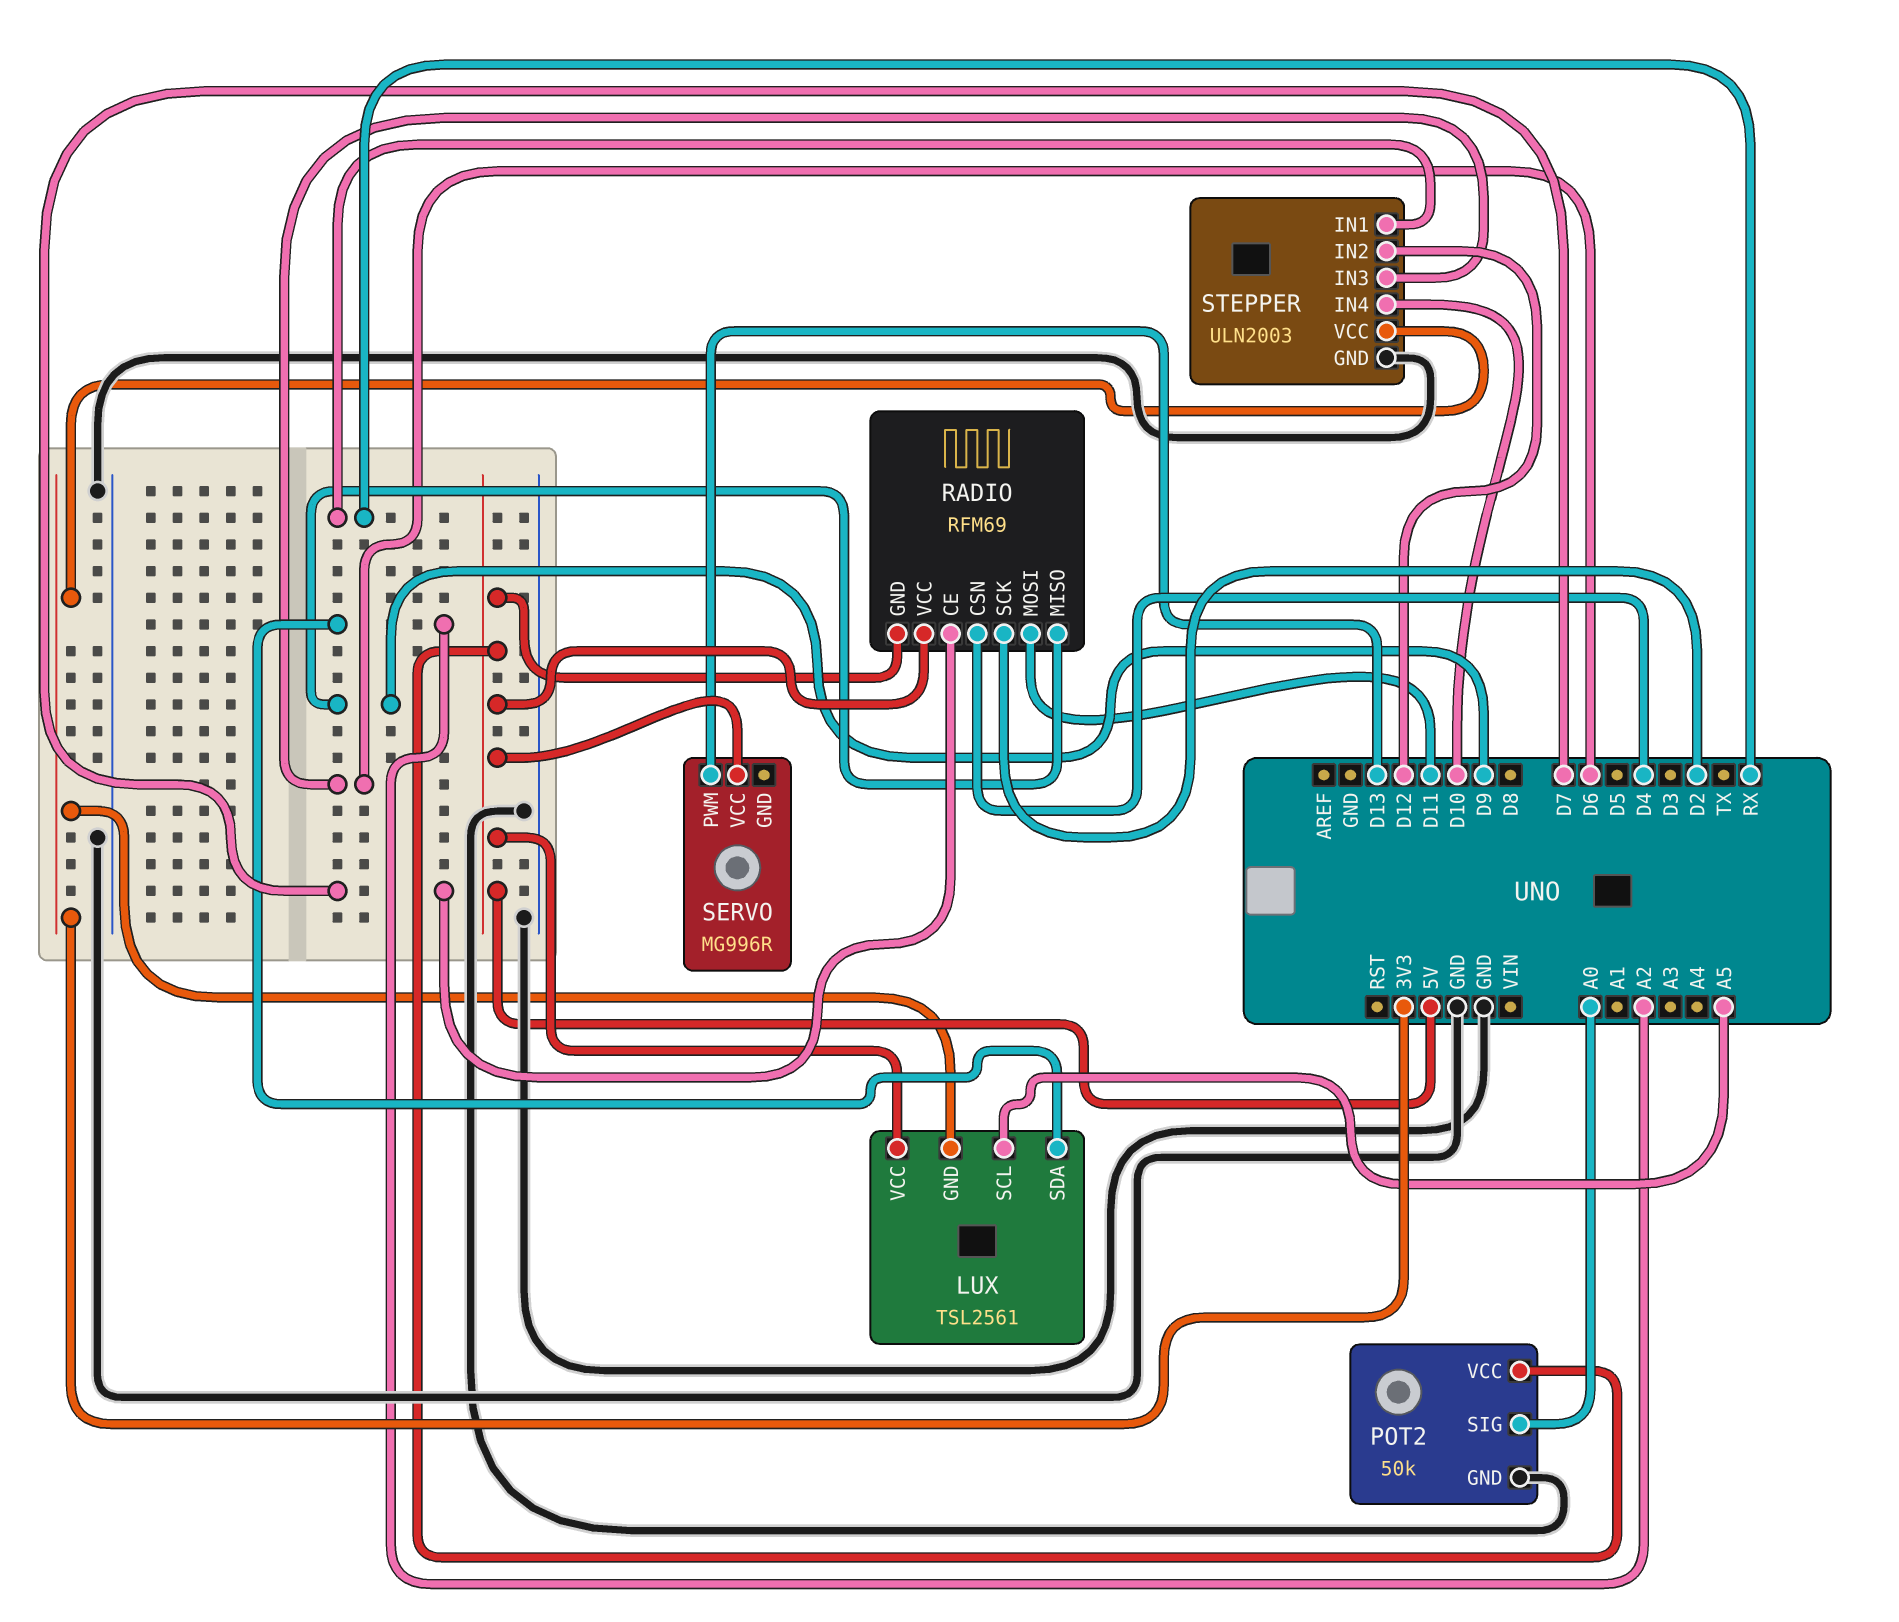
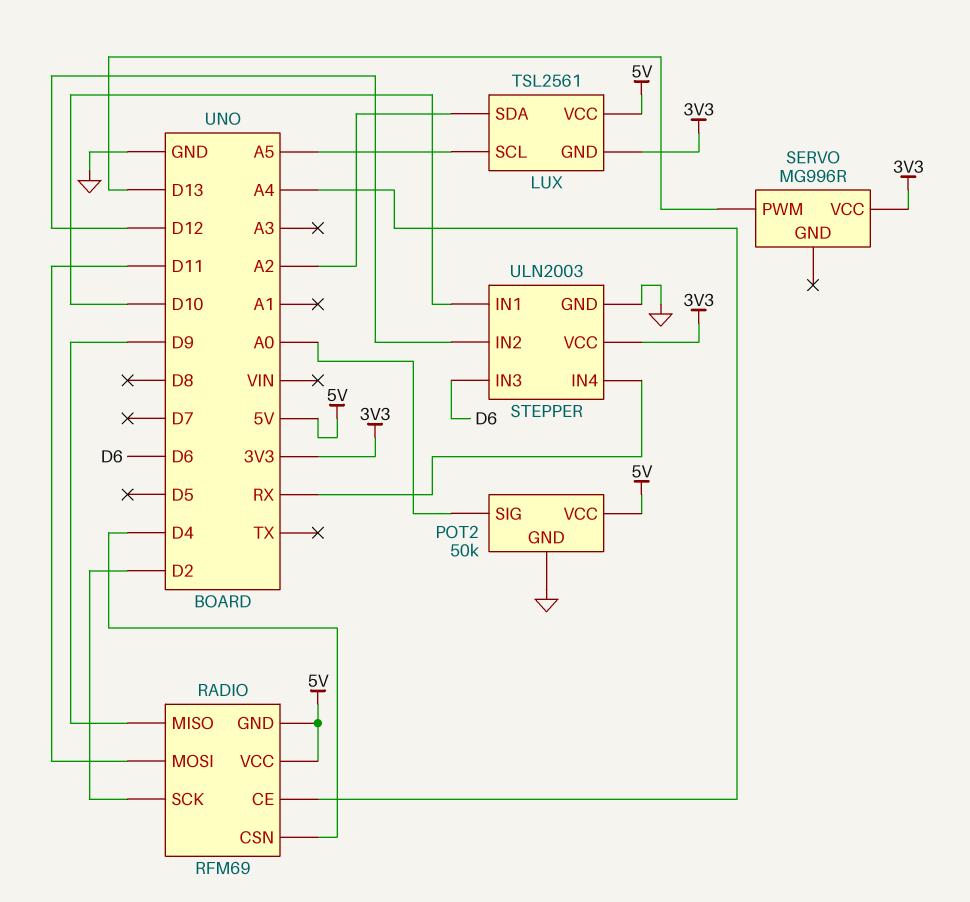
RADIO pin CE: D7 -> A4
SERVO pin VCC: 5V -> 3V3
STEPPER pin IN1: RX -> D10
STEPPER pin IN4: D10 -> RX

